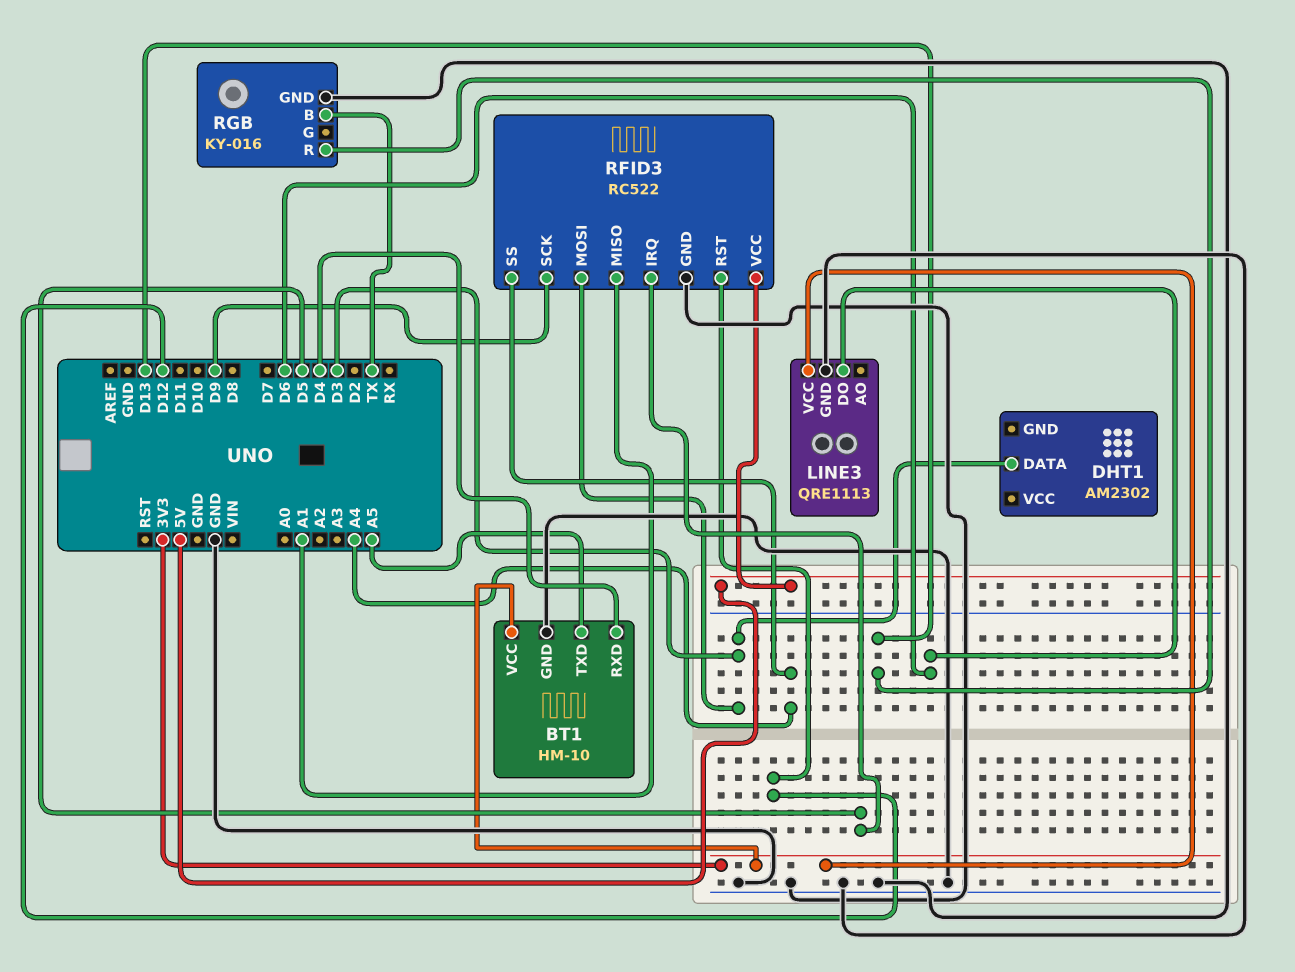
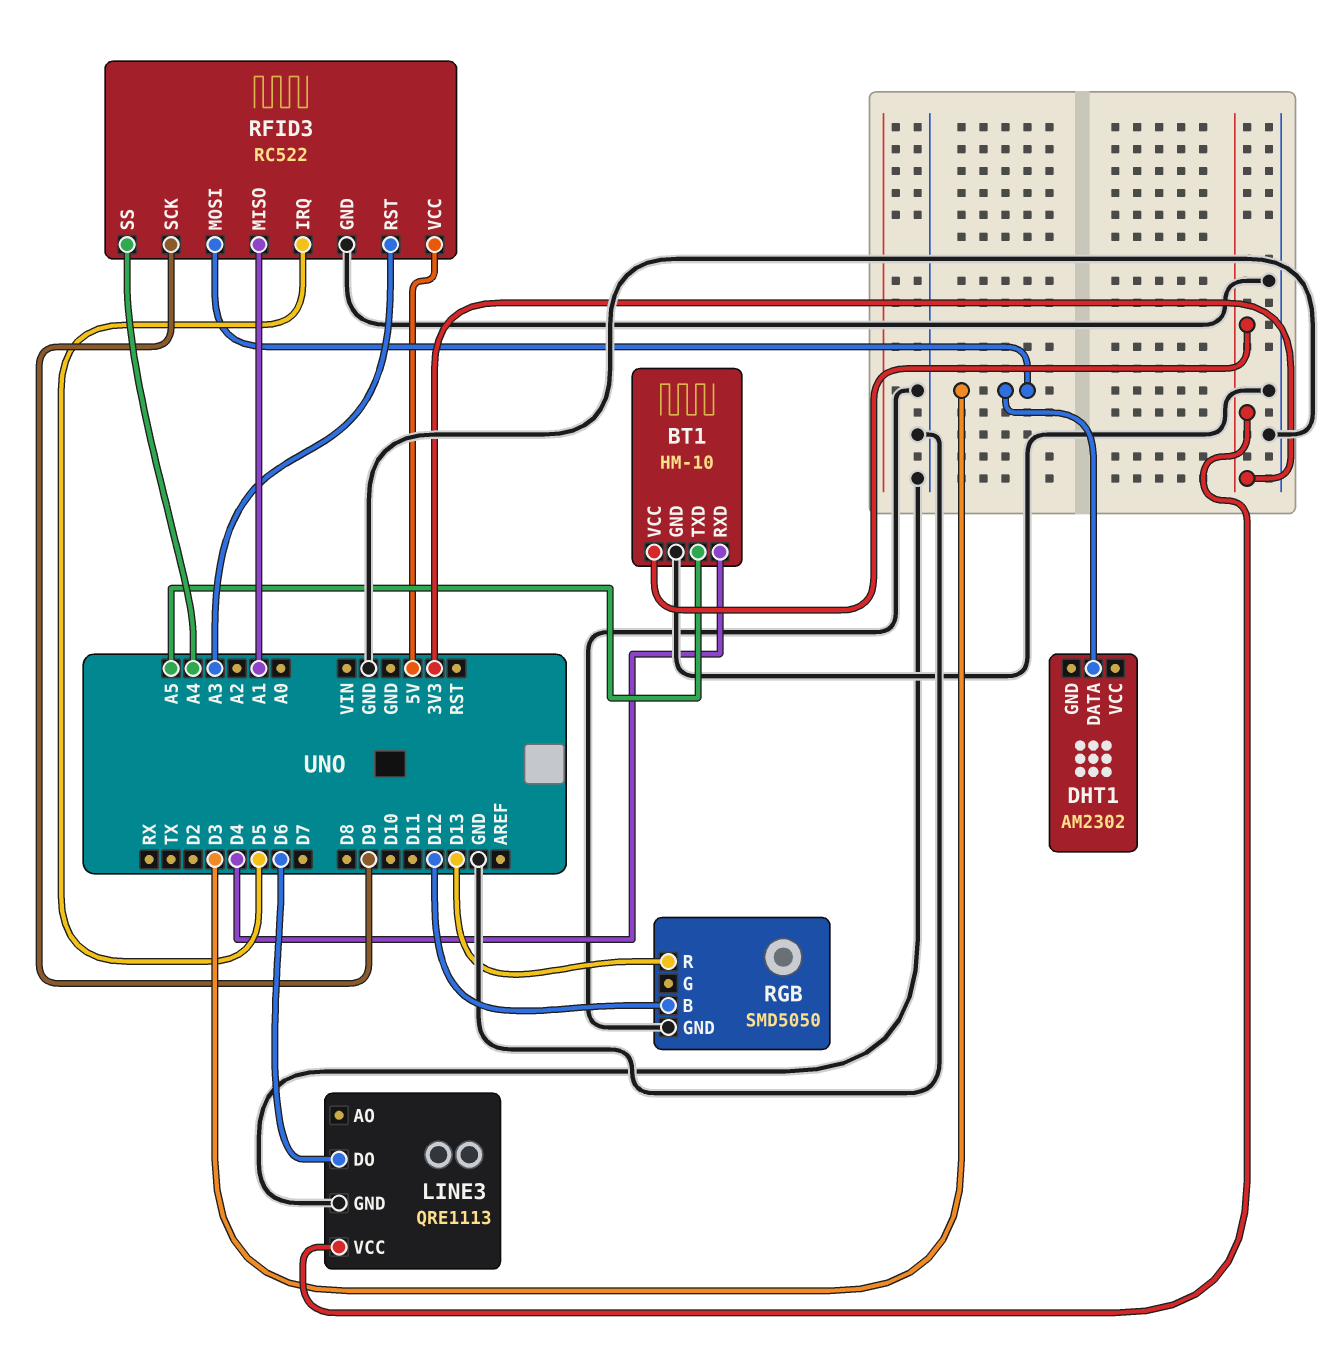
RFID3 pin RST: D12 -> A3
RGB: KY-016 -> SMD5050
RGB pin B: TX -> D12

